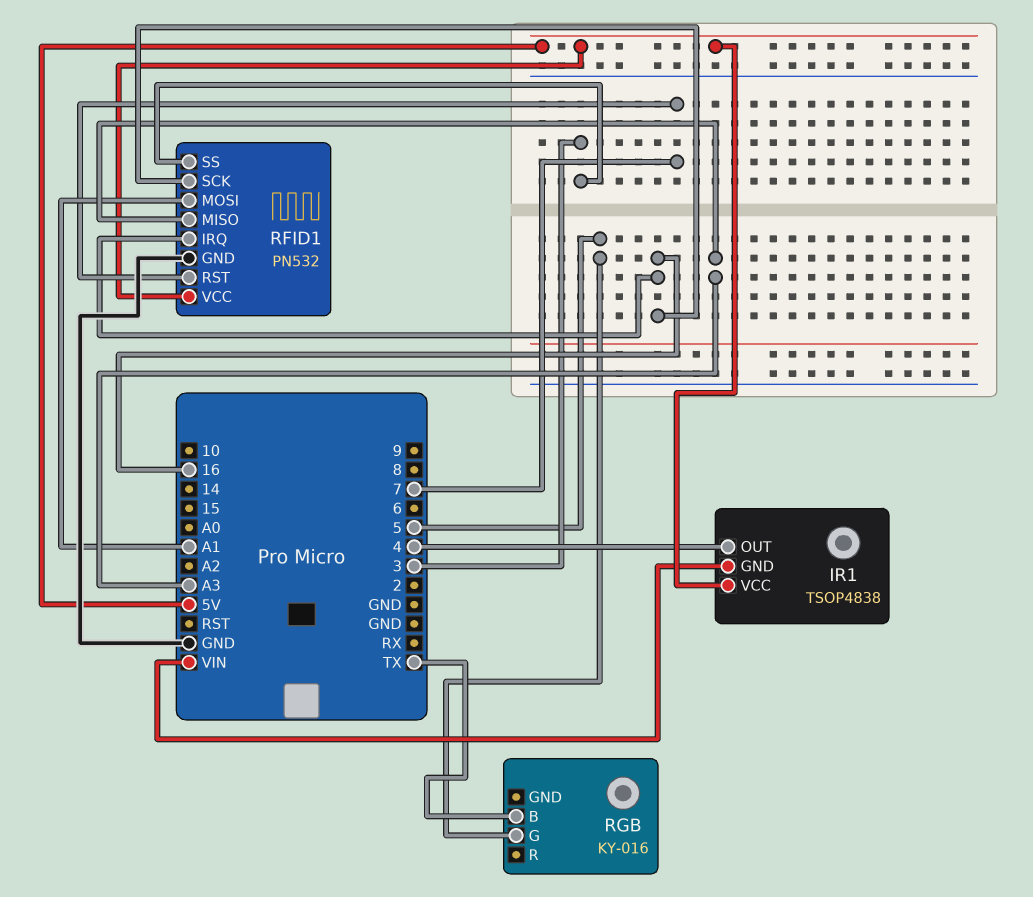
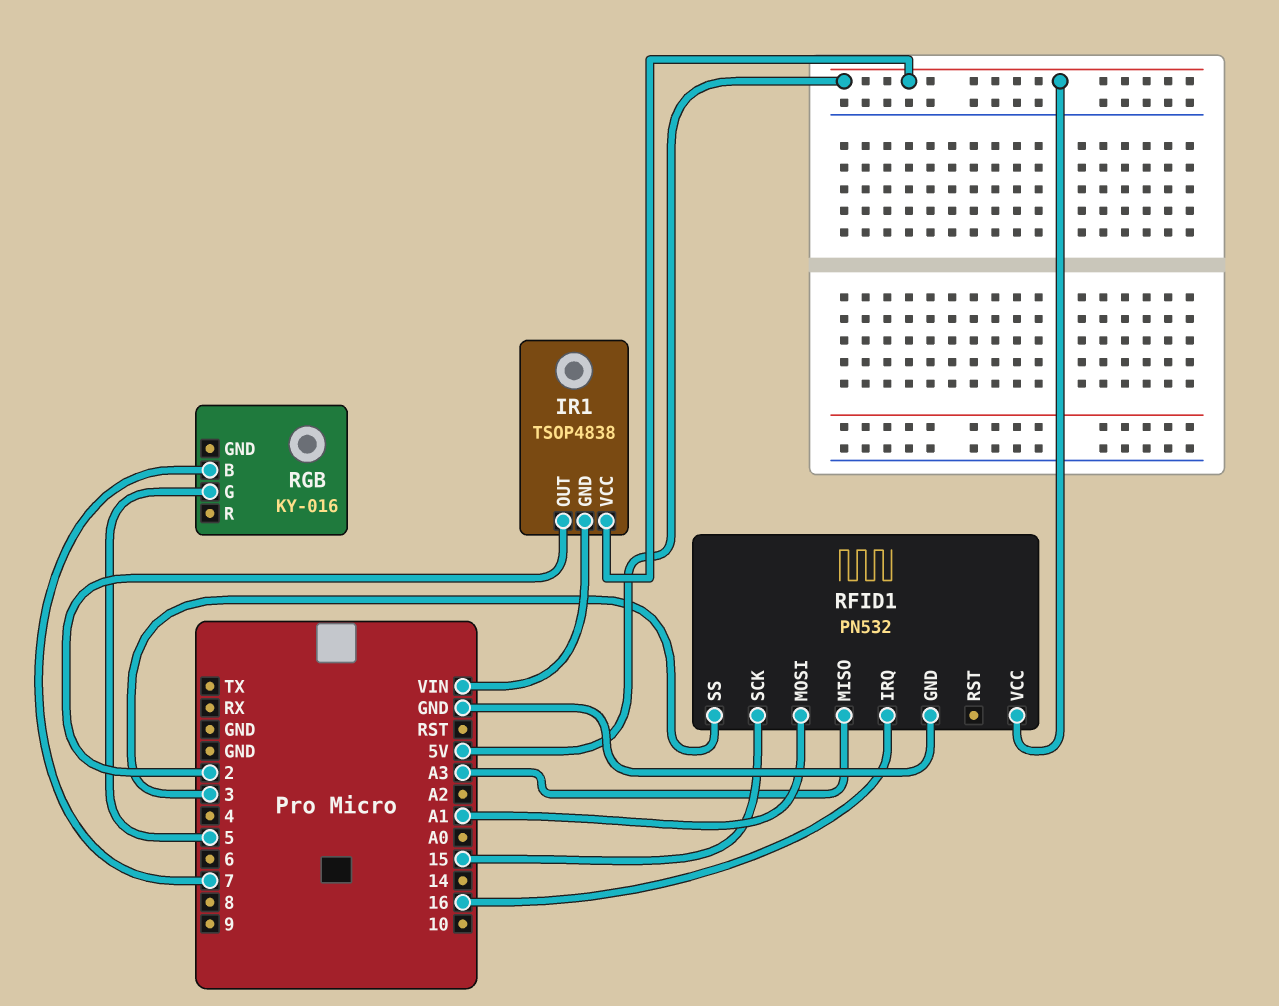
IR1 pin OUT: 4 -> 2
RFID1 pin RST: 7 -> none
RFID1 pin SCK: 16 -> 15
RGB pin B: TX -> 7

